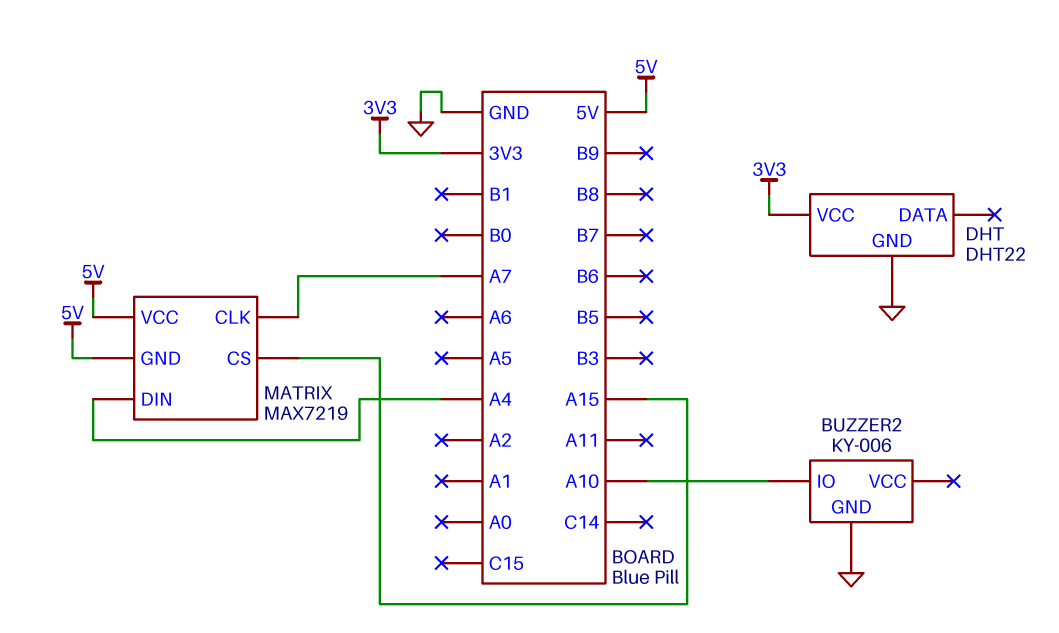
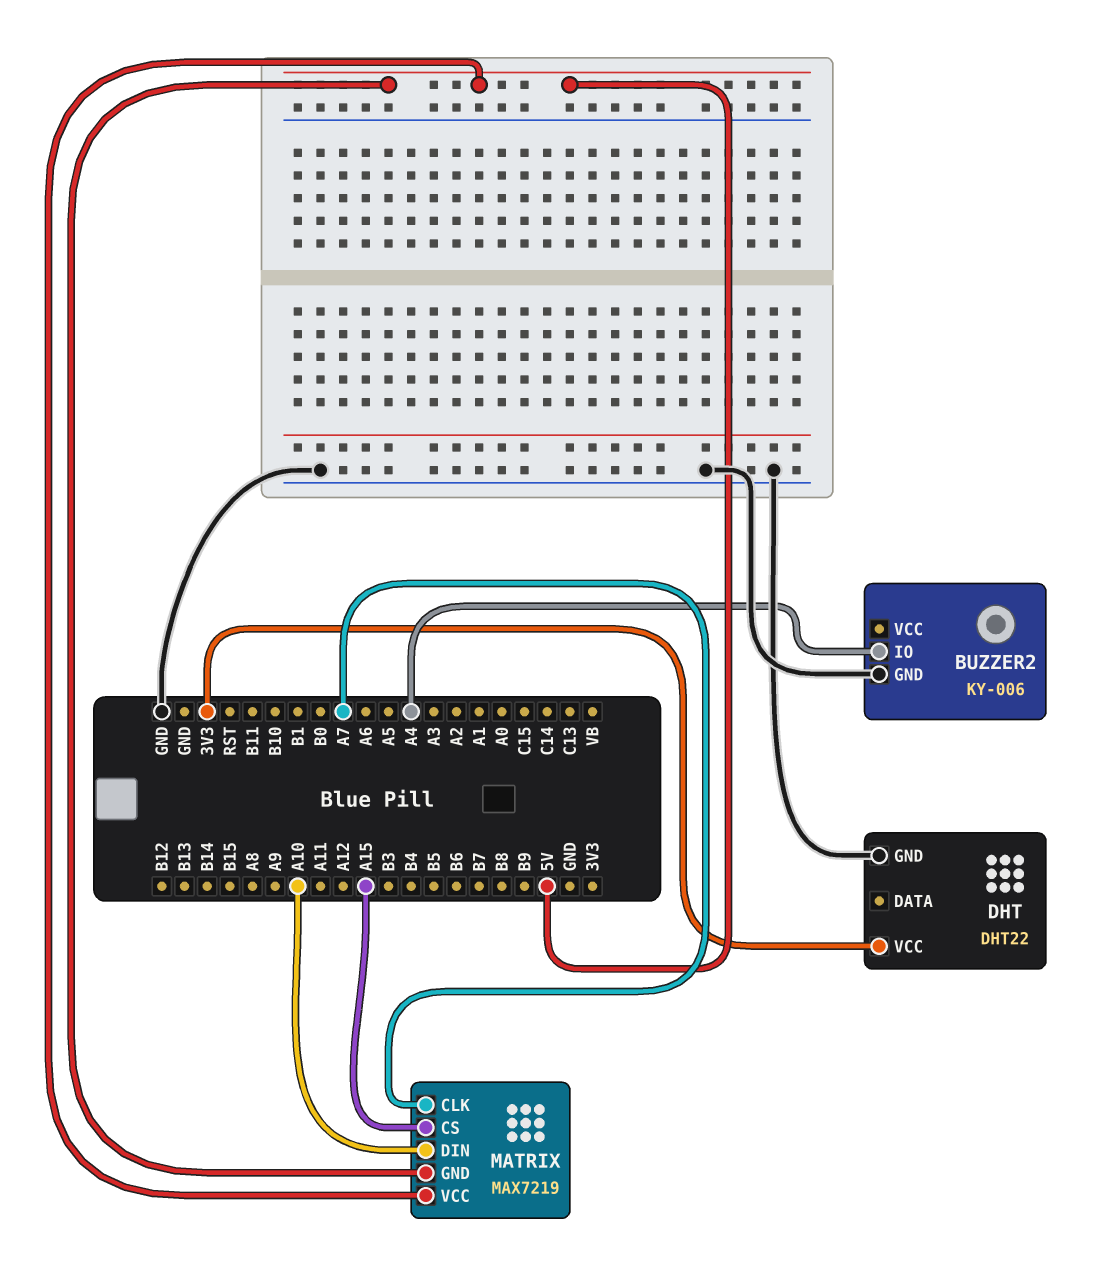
BUZZER2 pin IO: A10 -> A4
MATRIX pin DIN: A4 -> A10

